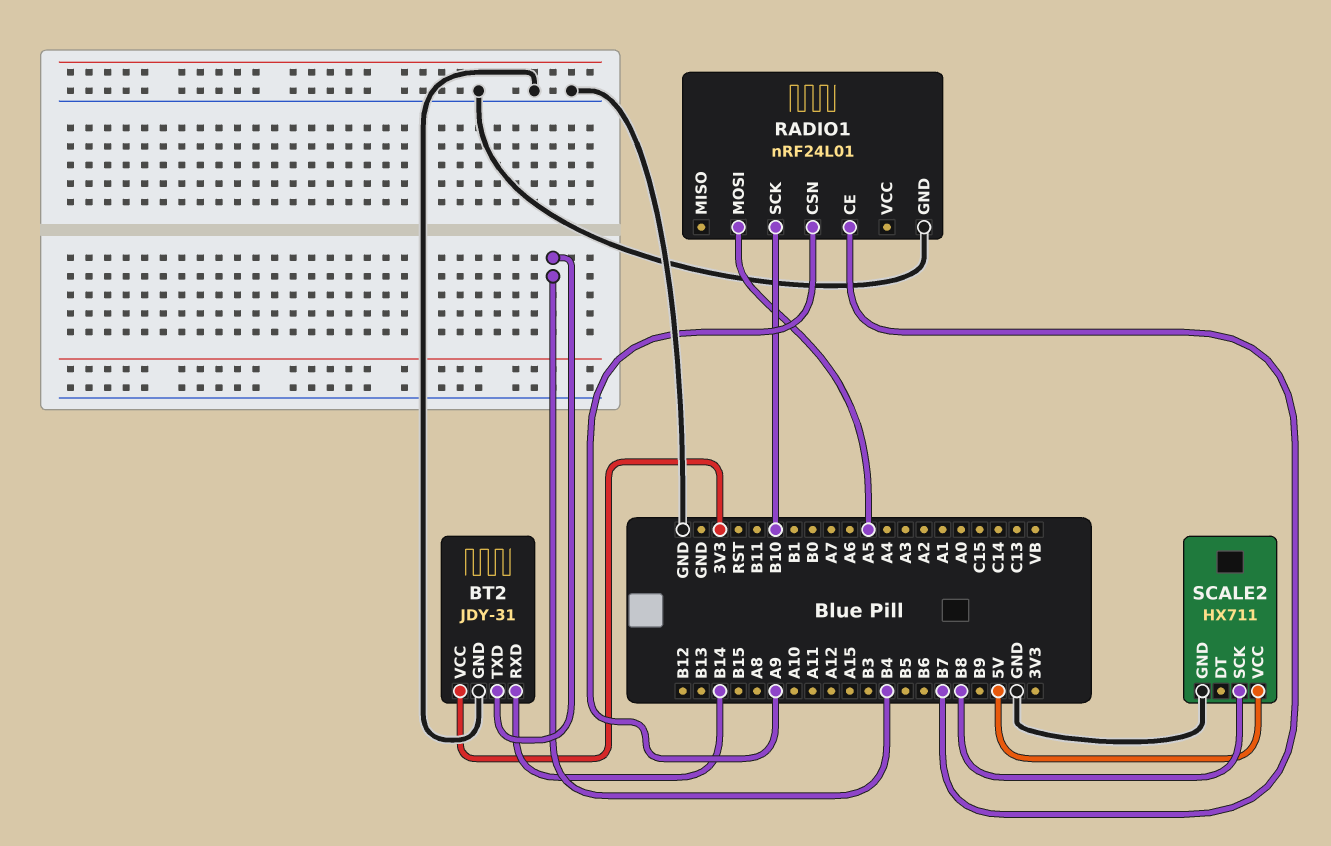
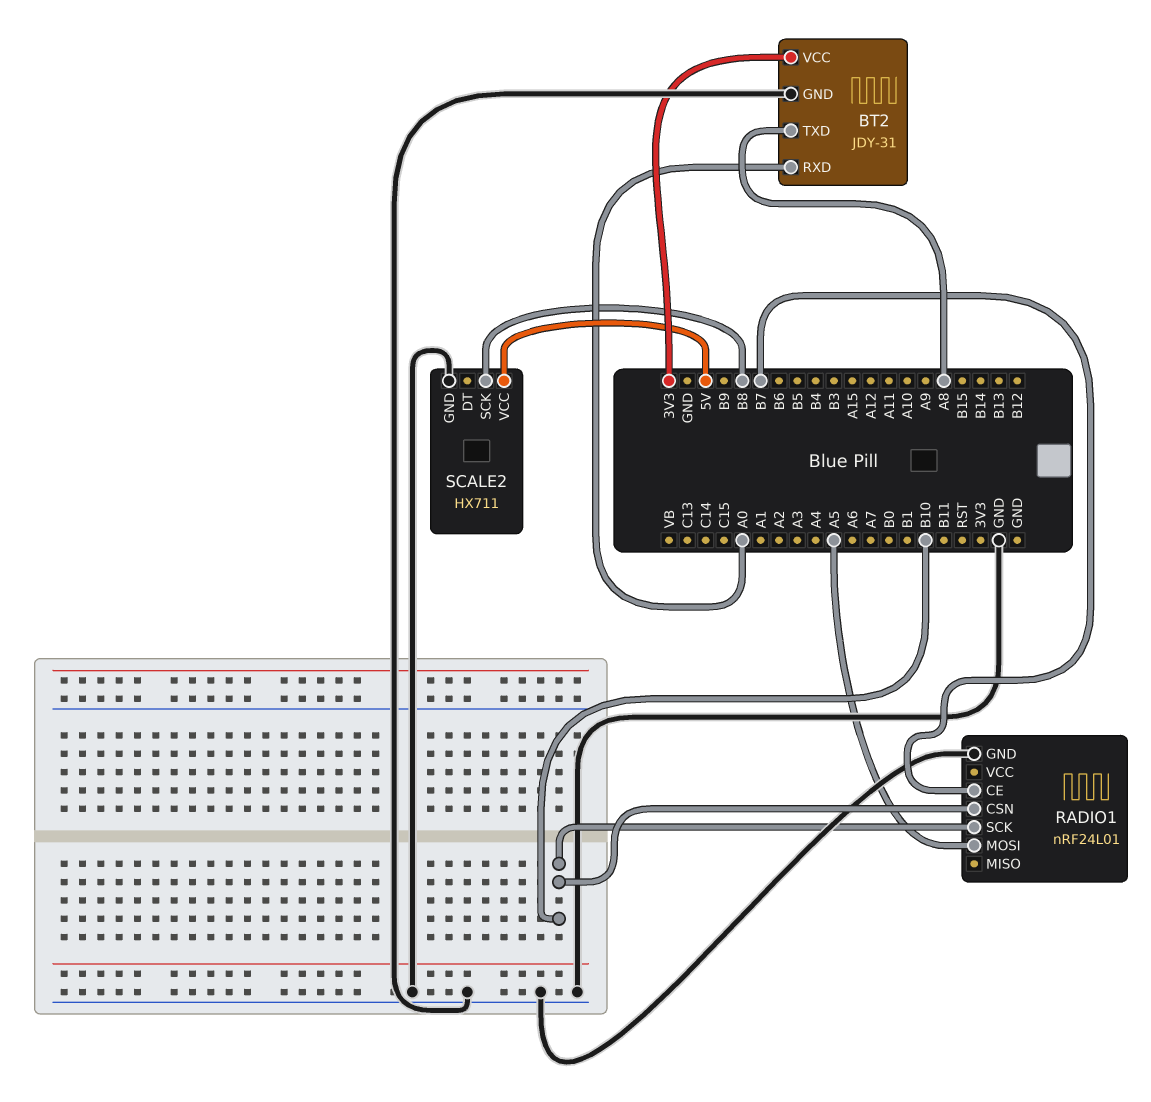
BT2 pin RXD: B14 -> A0
BT2 pin TXD: B4 -> A8
RADIO1 pin CSN: A9 -> B10

